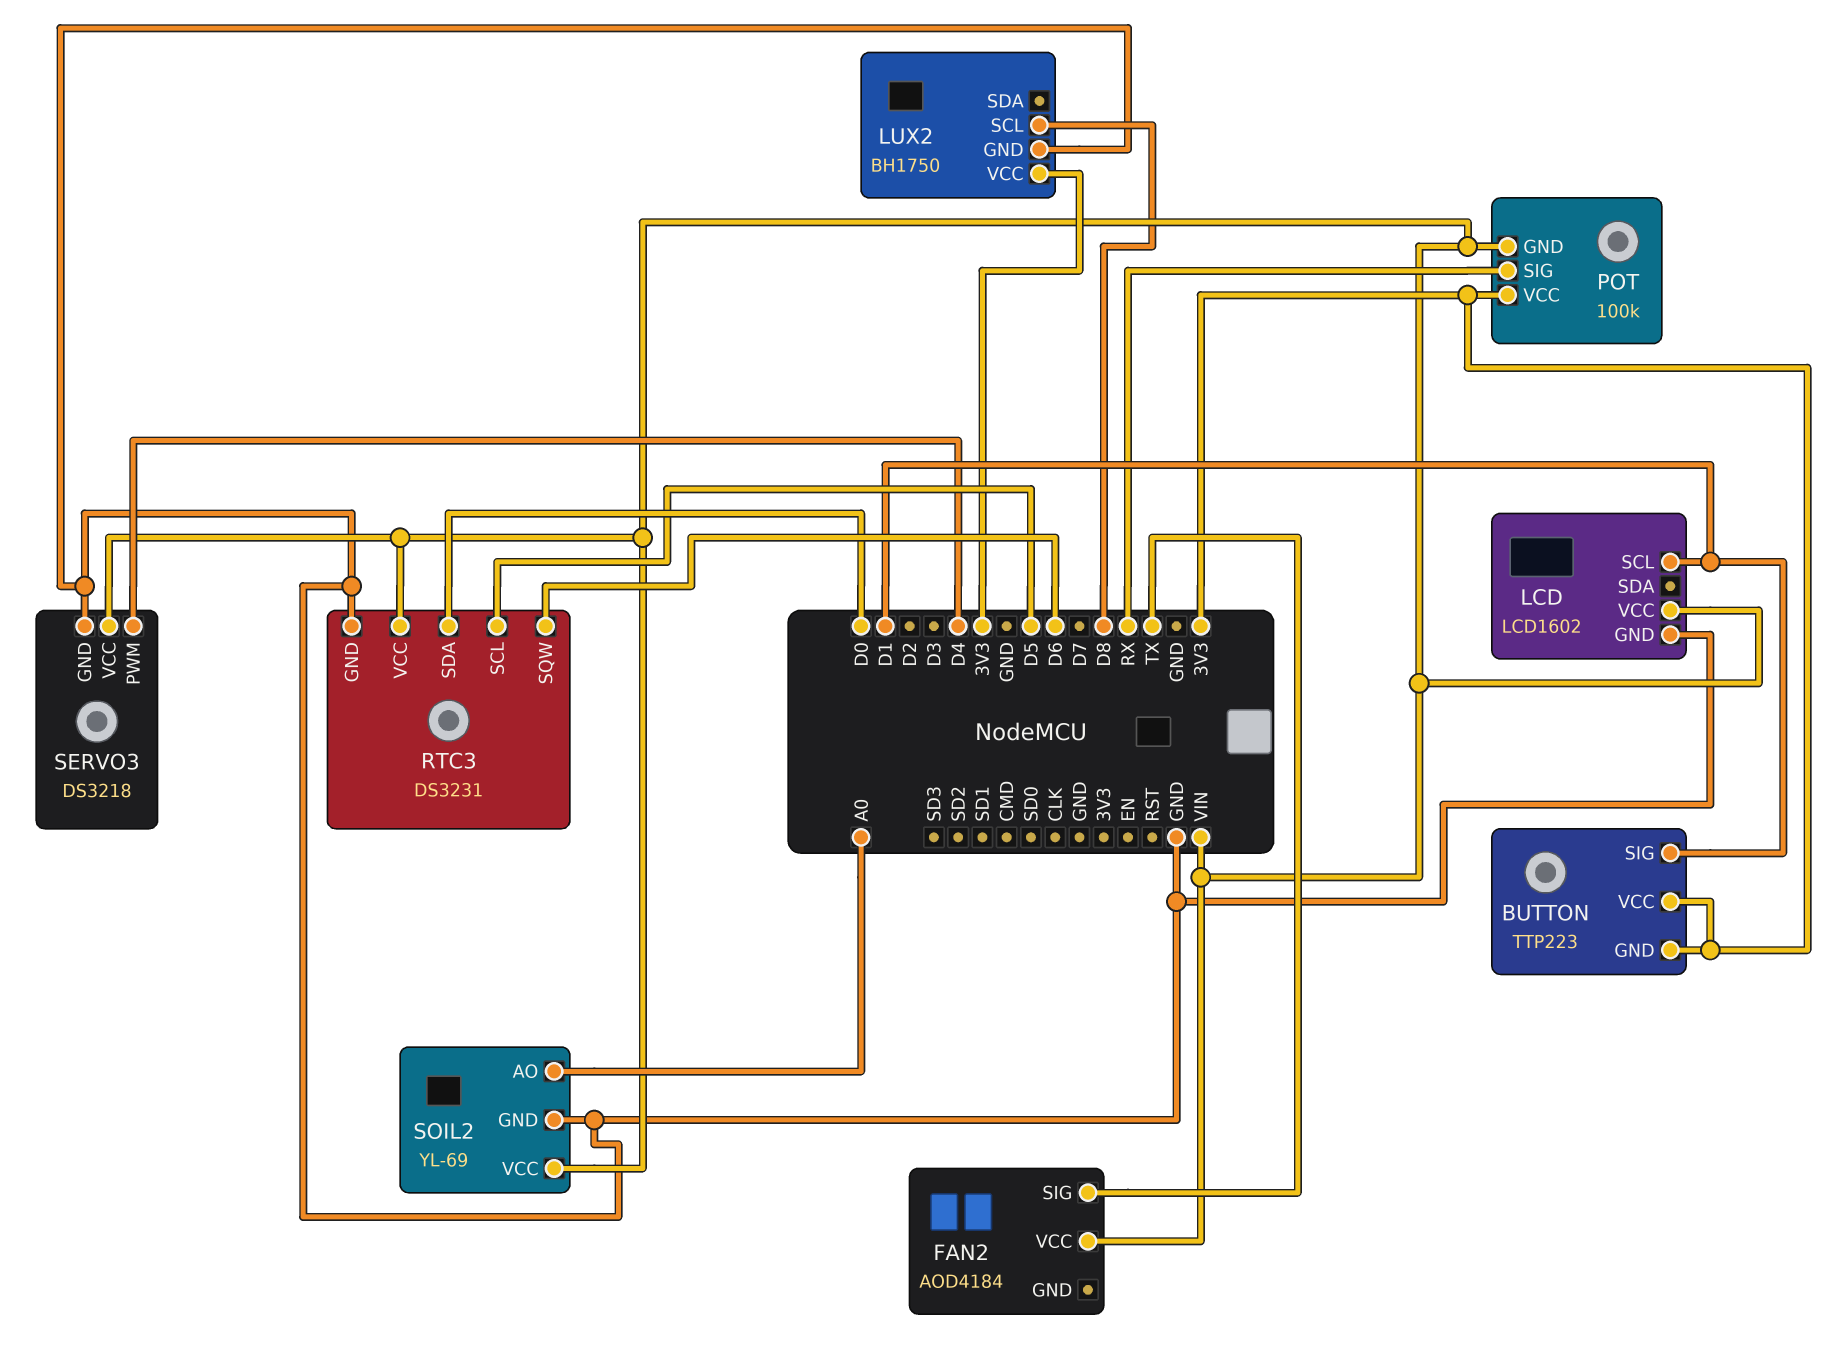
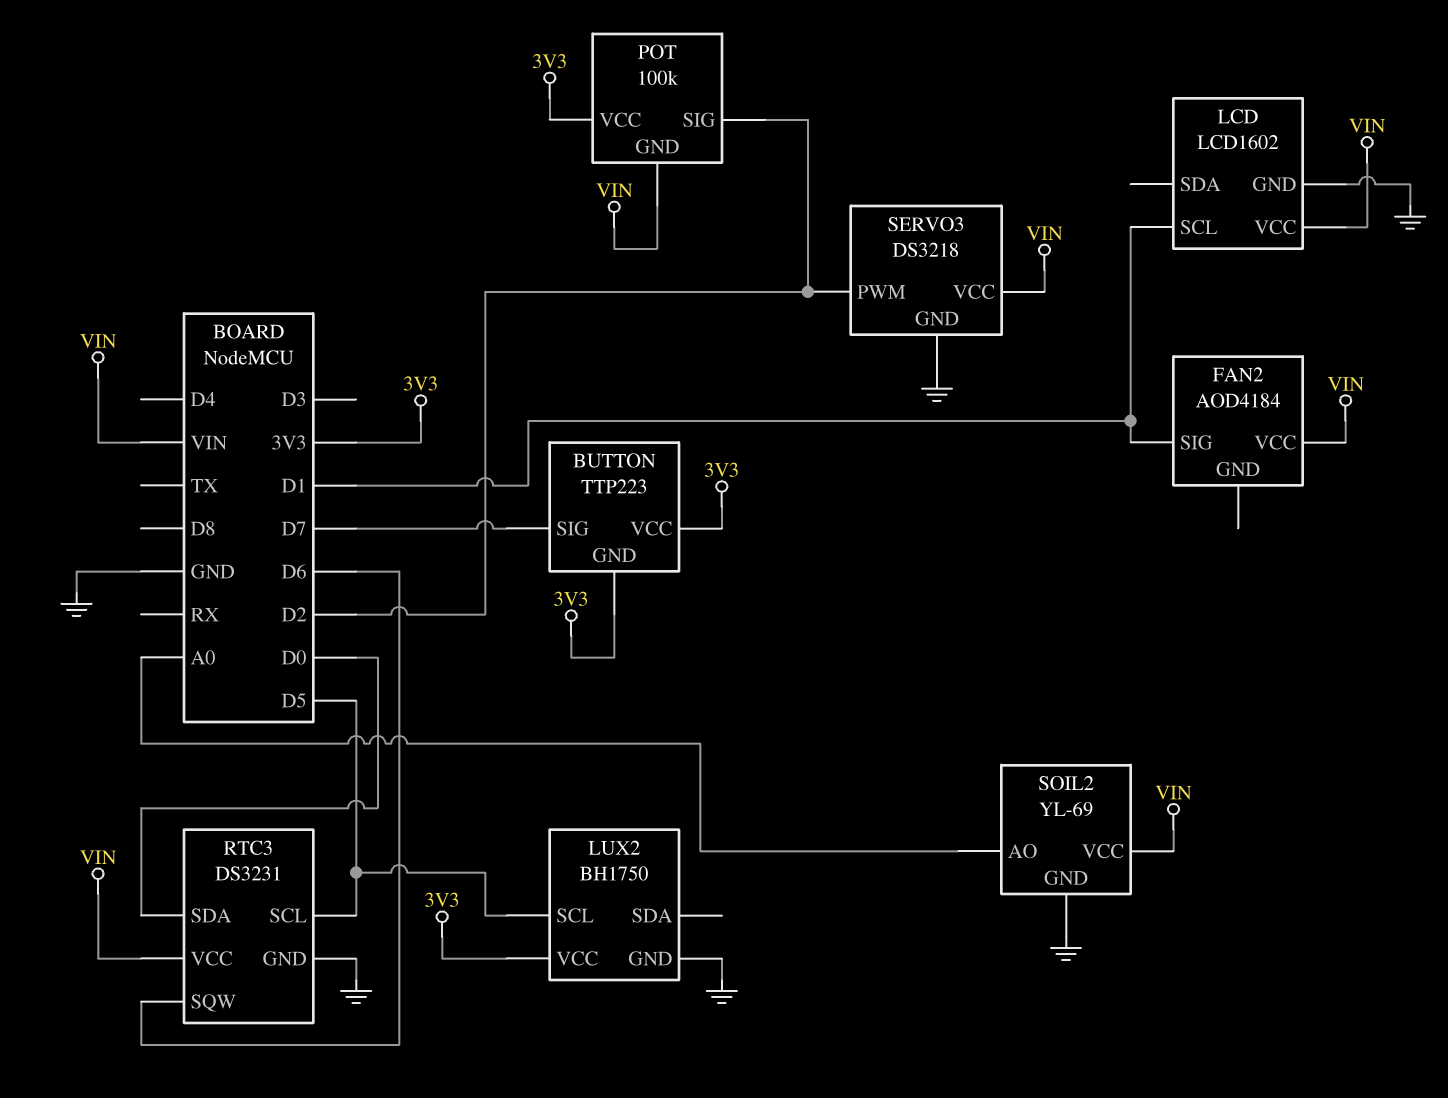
BUTTON pin SIG: D1 -> D7
FAN2 pin SIG: TX -> D1
LUX2 pin SCL: D8 -> D5
POT pin SIG: RX -> D2
SERVO3 pin PWM: D4 -> D2

